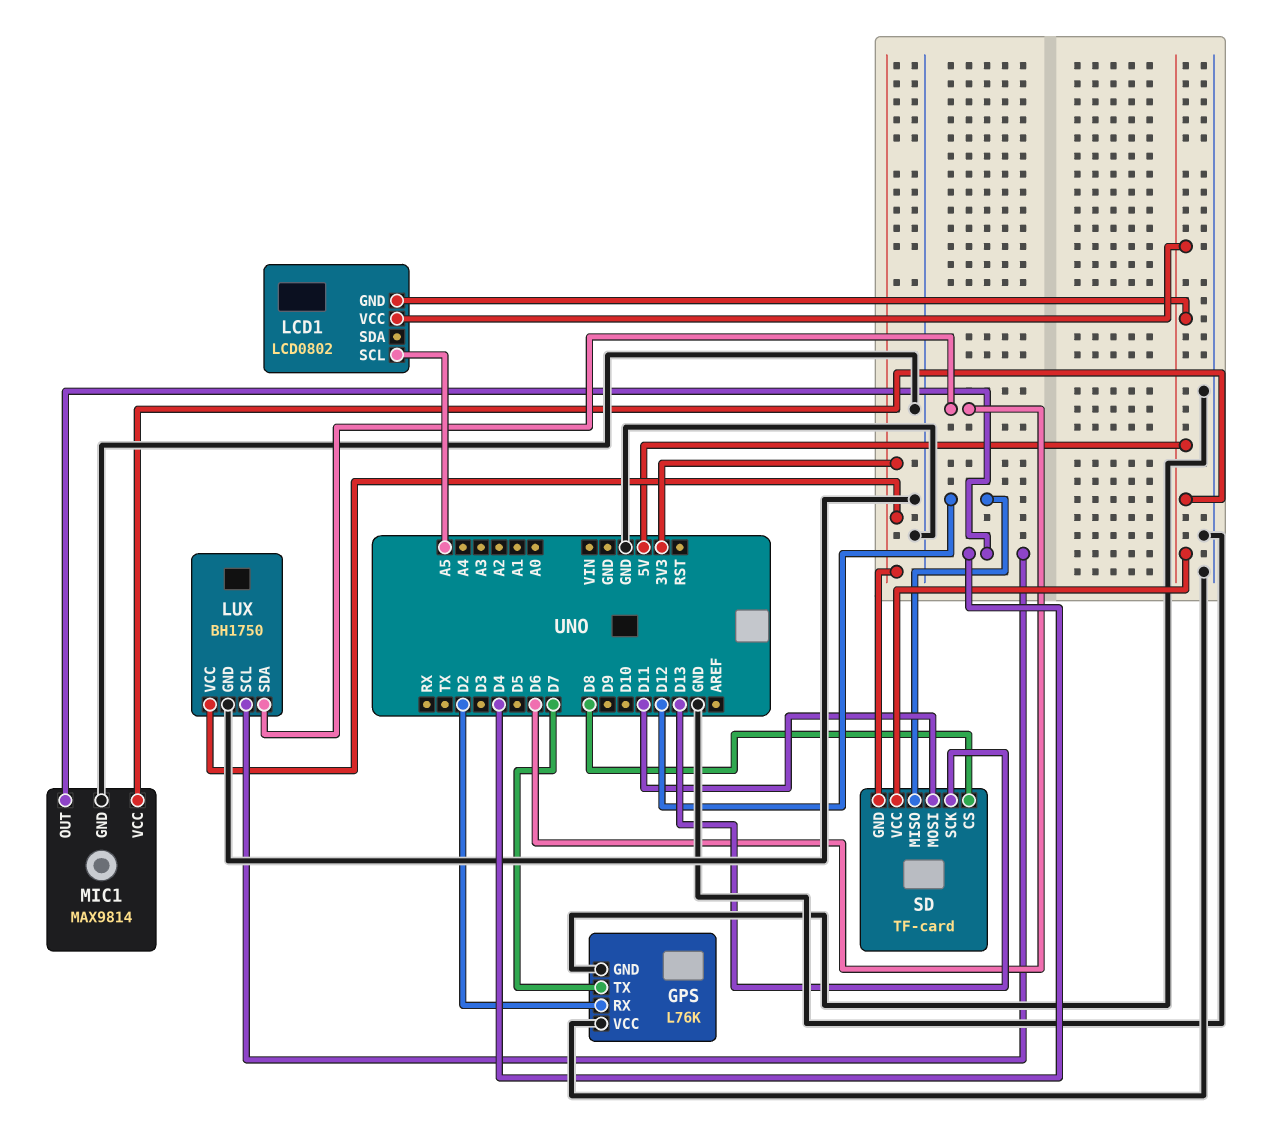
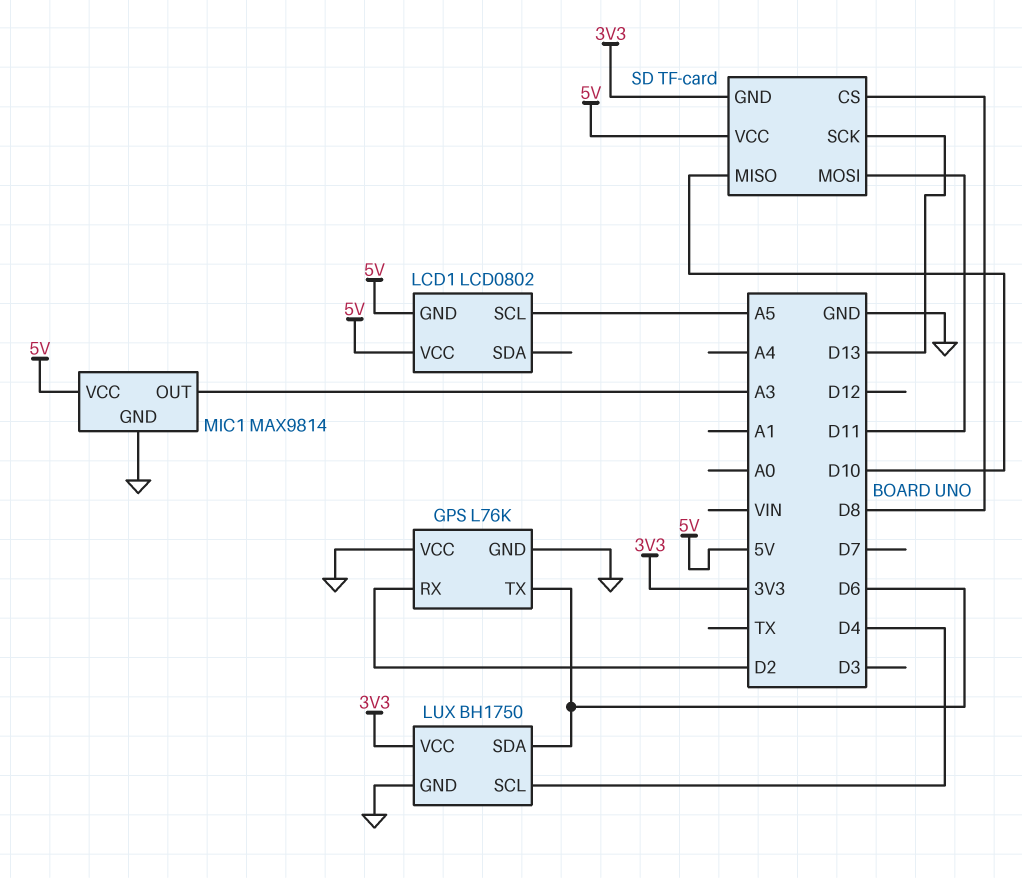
GPS pin TX: D7 -> D6
MIC1 pin OUT: D4 -> A3
SD pin MISO: D12 -> D10

